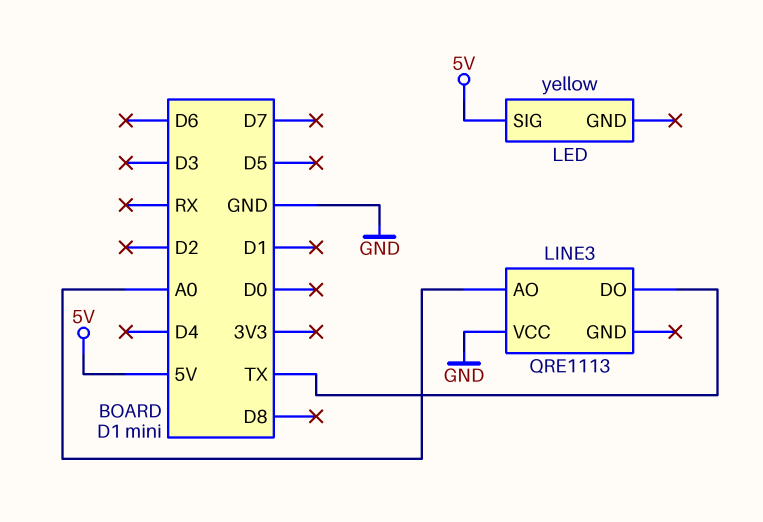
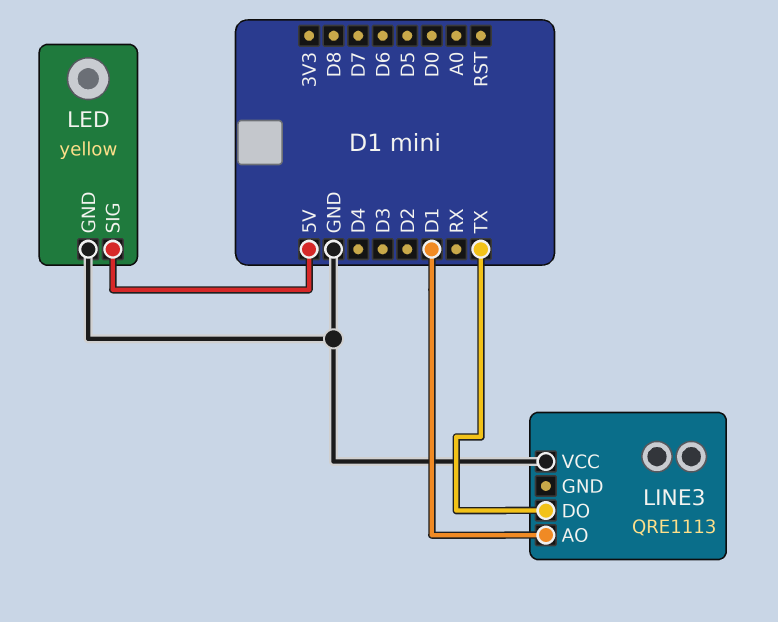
LED pin GND: none -> GND
LINE3 pin AO: A0 -> D1

